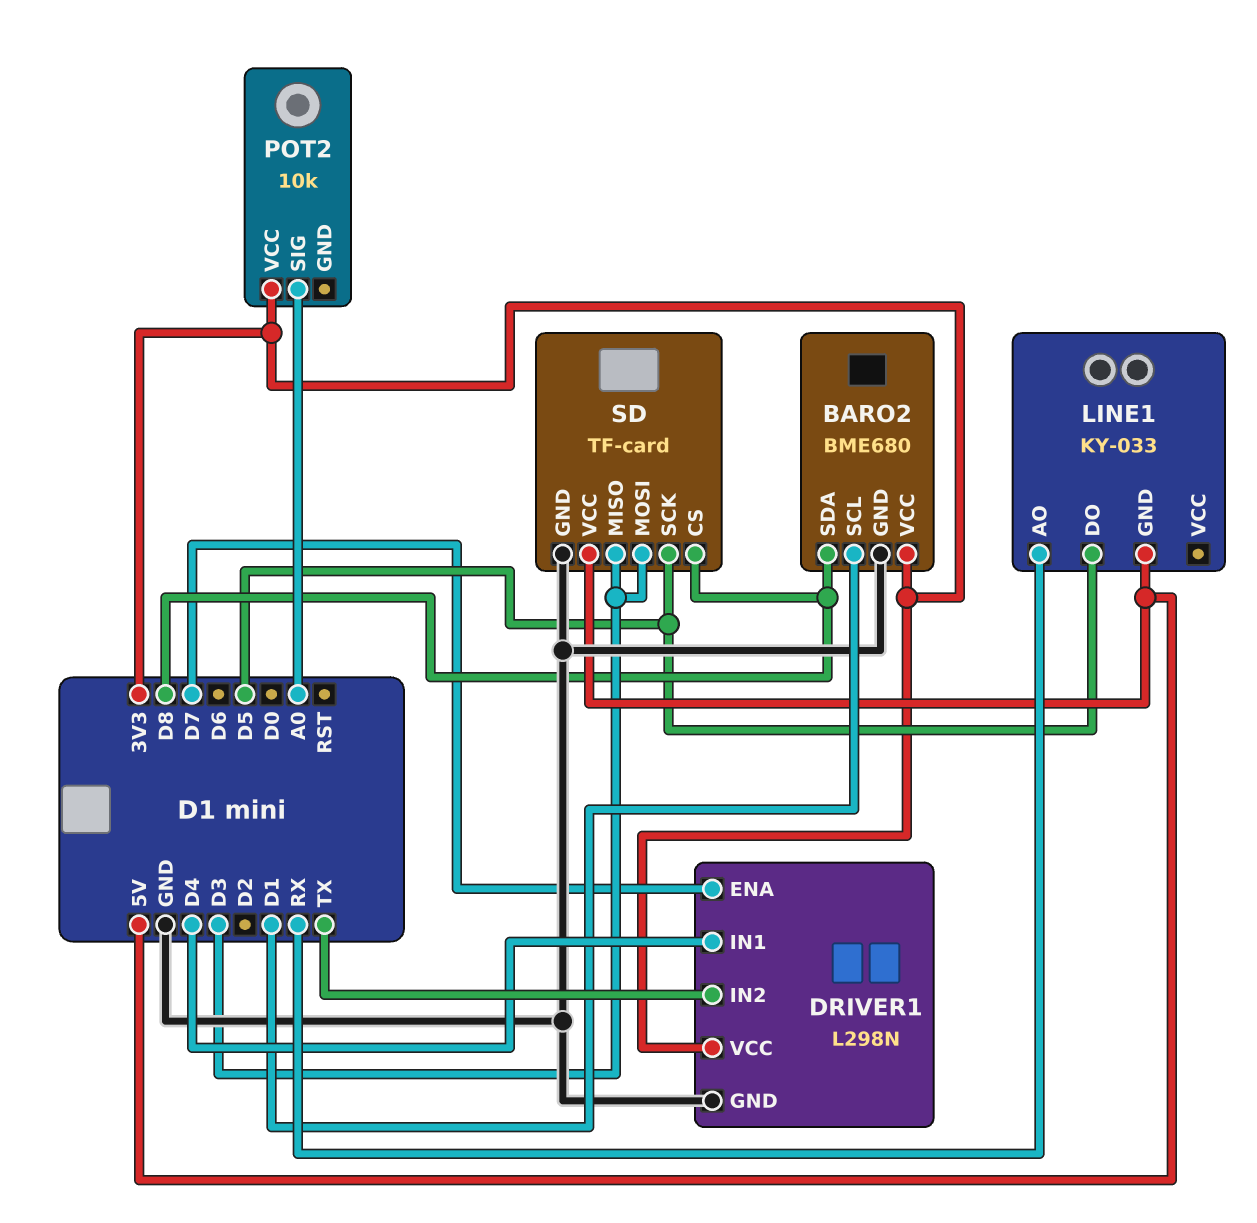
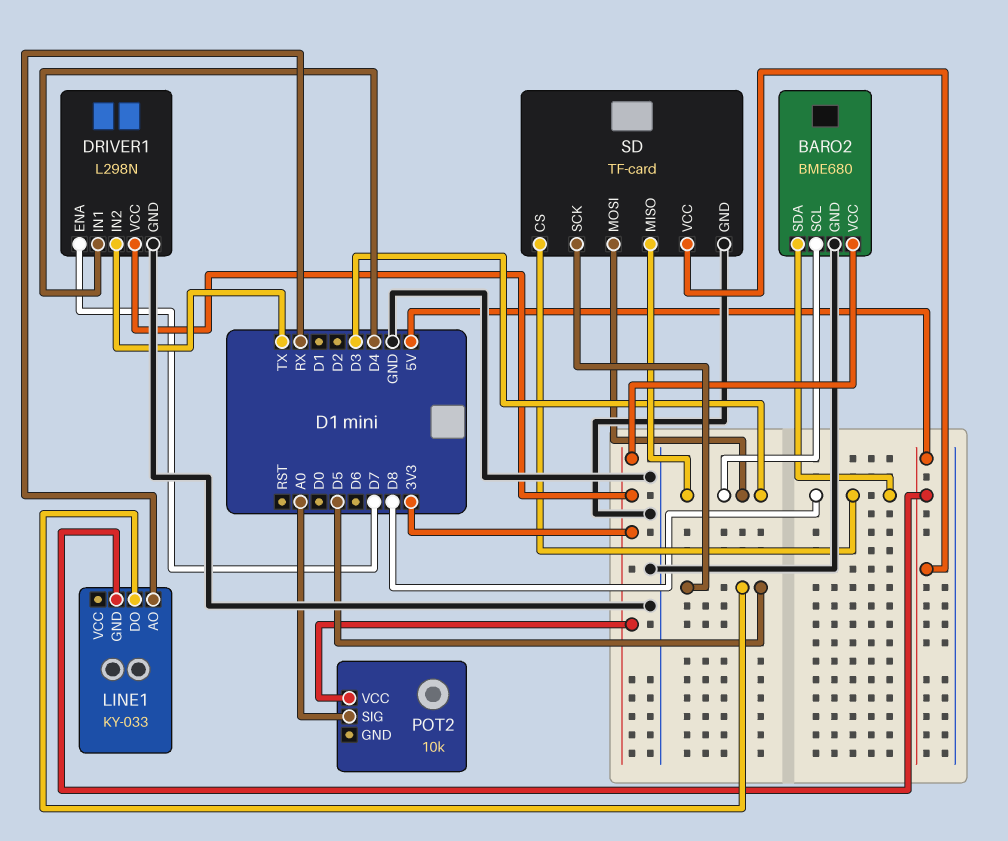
BARO2 pin SCL: D1 -> D3

